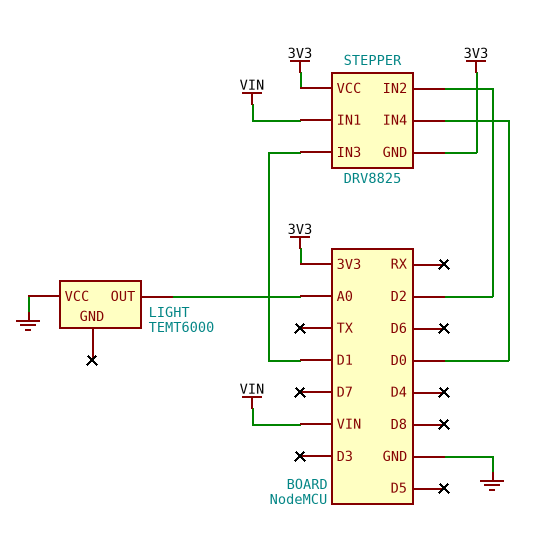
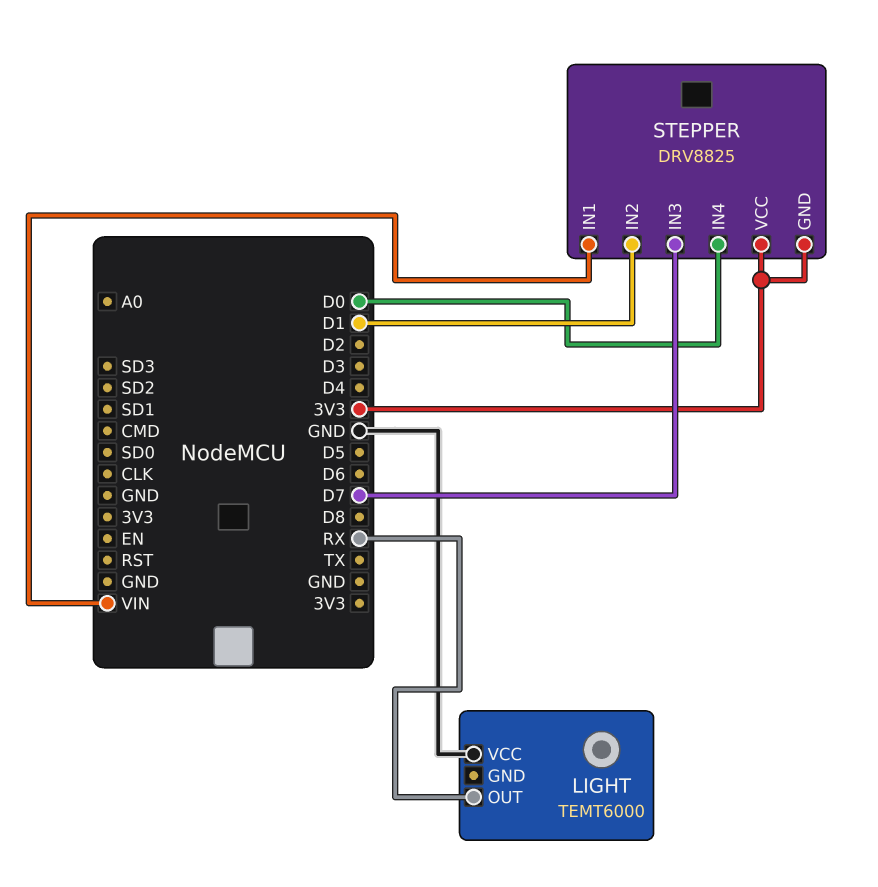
LIGHT pin OUT: A0 -> RX
STEPPER pin IN2: D2 -> D1
STEPPER pin IN3: D1 -> D7

